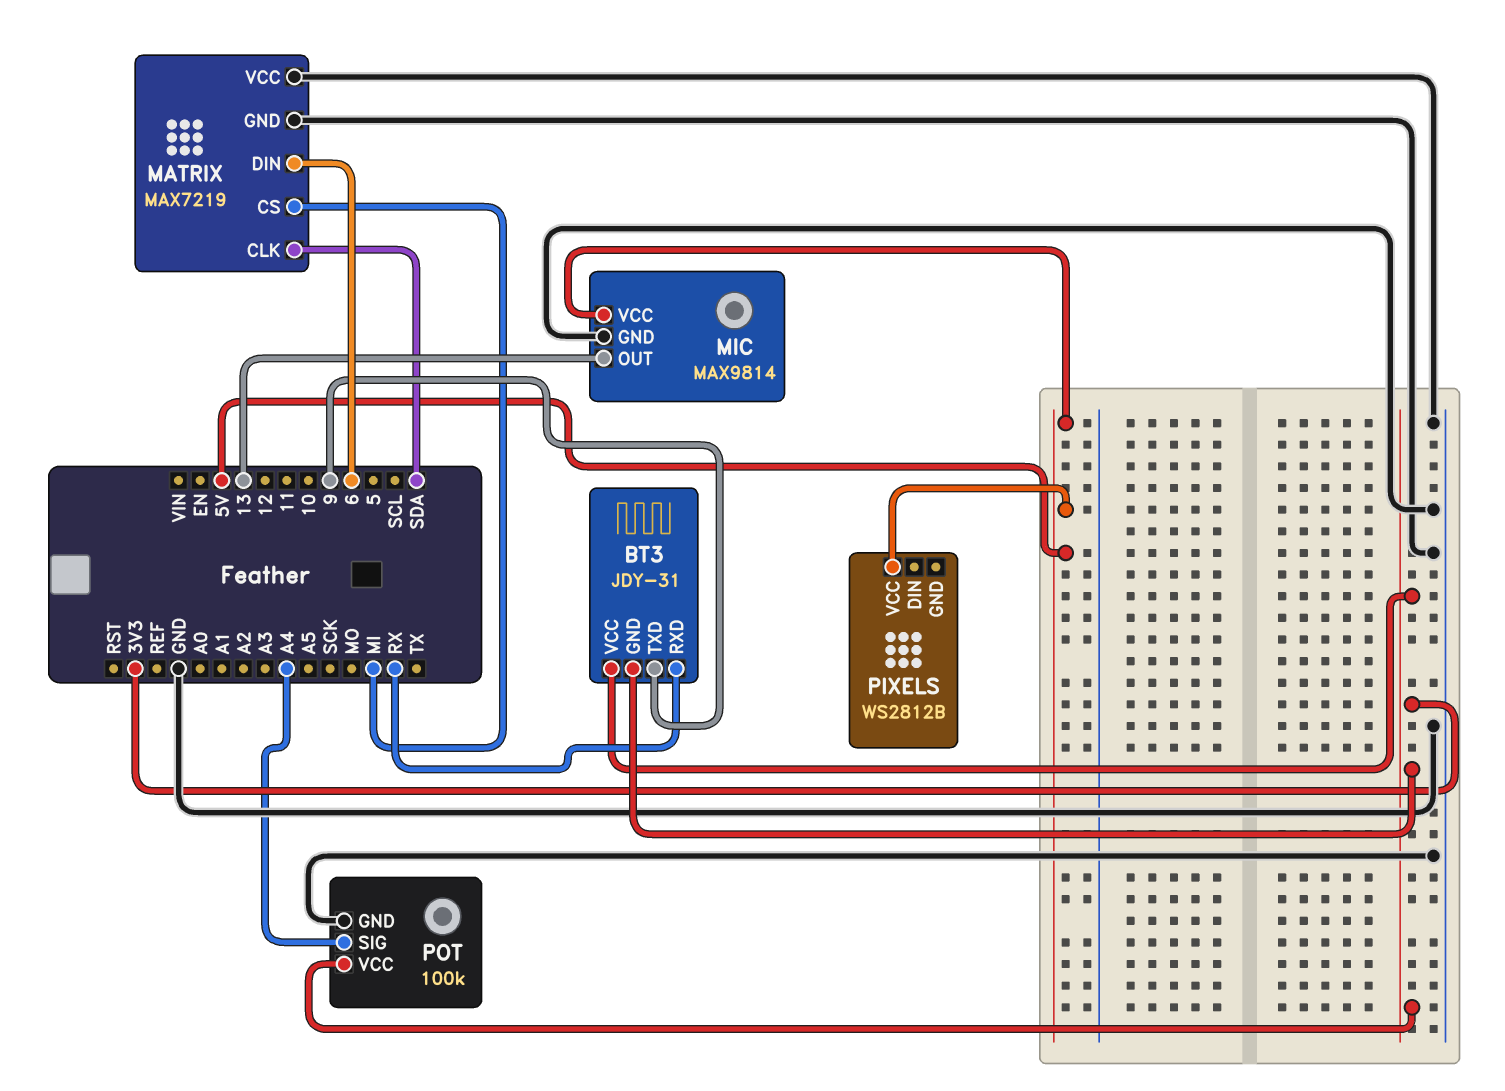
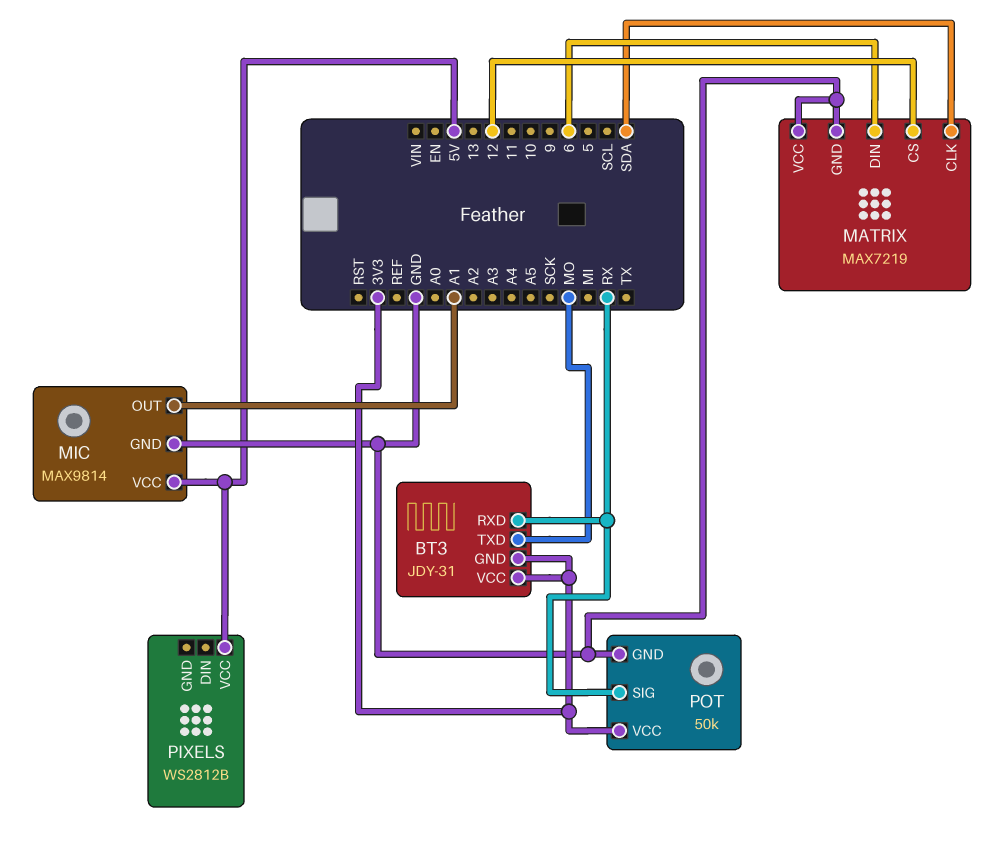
BT3 pin TXD: 9 -> MO
MATRIX pin CS: MI -> 12
MIC pin OUT: 13 -> A1
POT: 100k -> 50k
POT pin SIG: A4 -> RX

